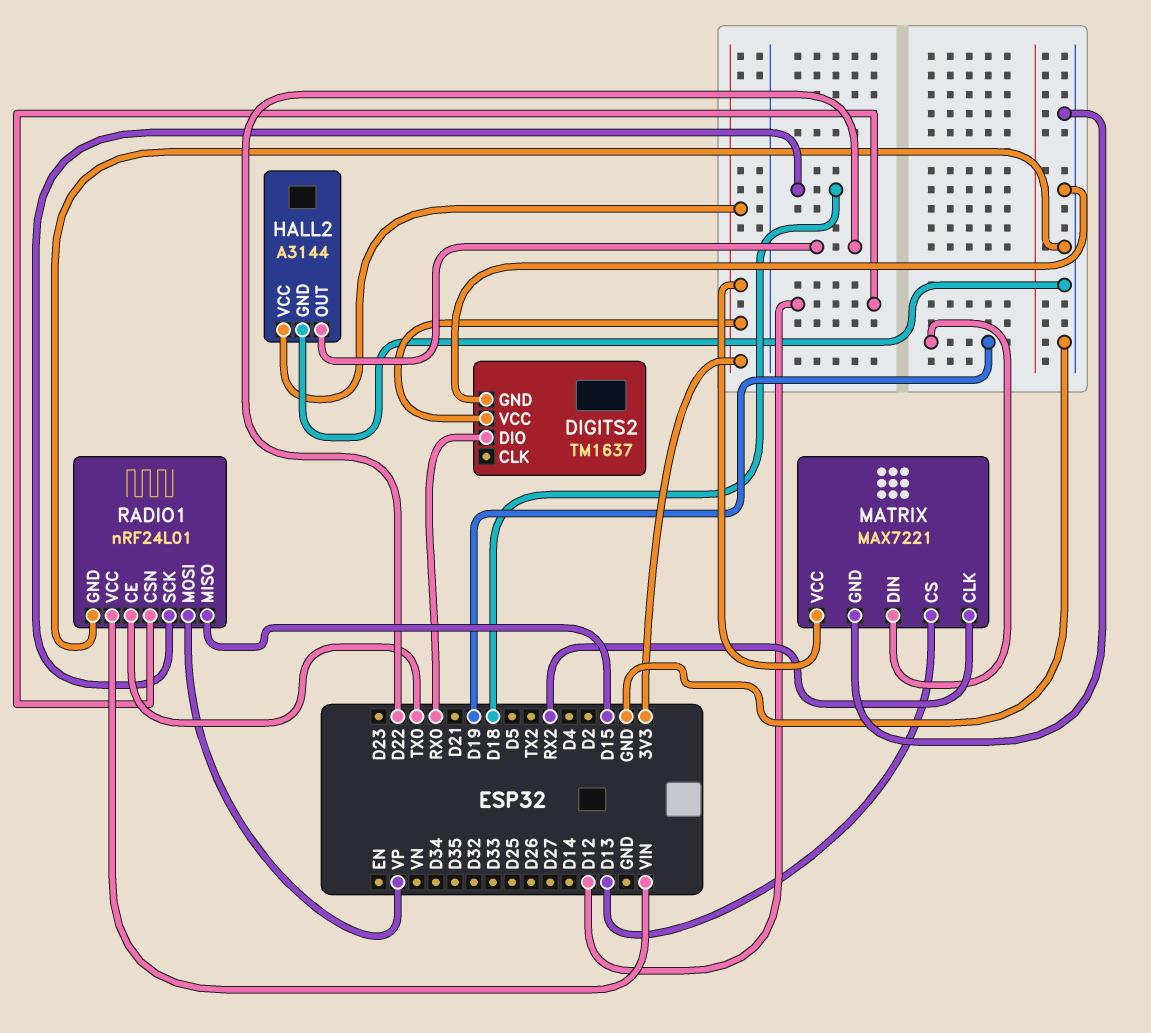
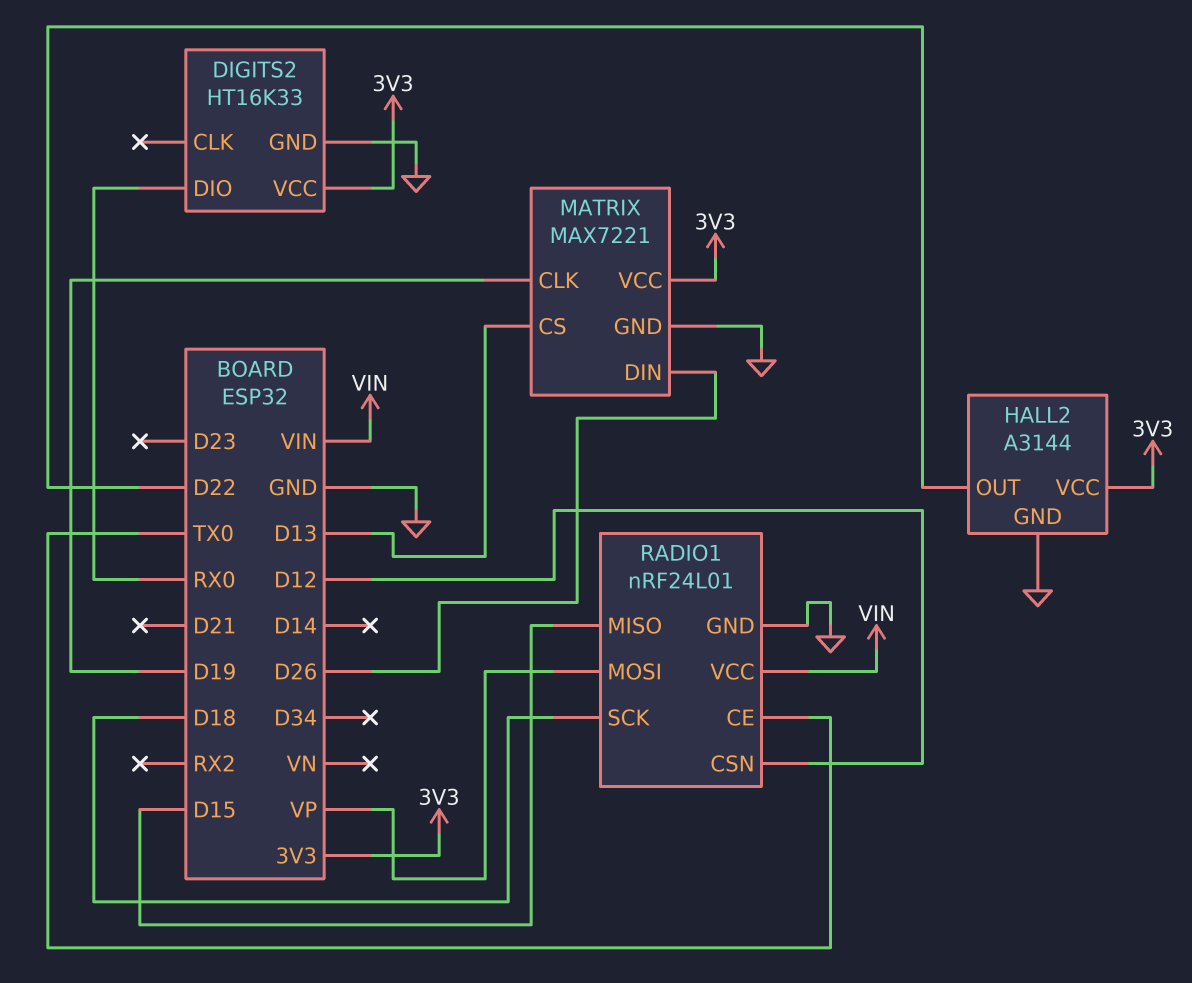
DIGITS2: TM1637 -> HT16K33
MATRIX pin CLK: RX2 -> D19
MATRIX pin DIN: D19 -> D26

